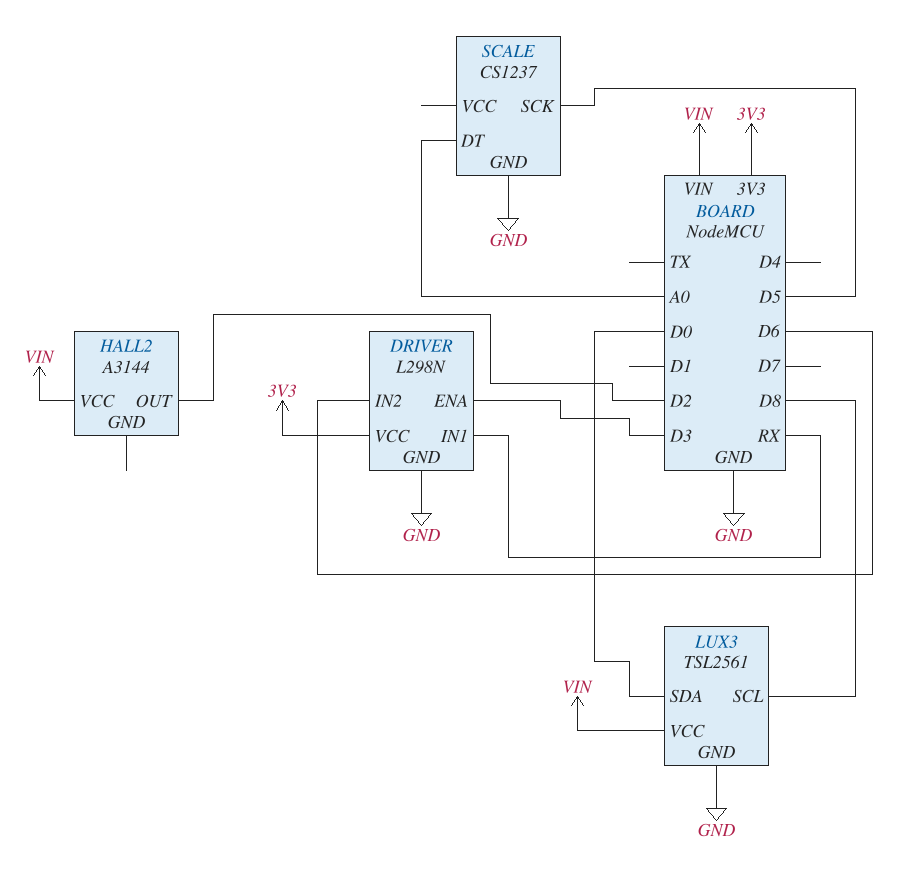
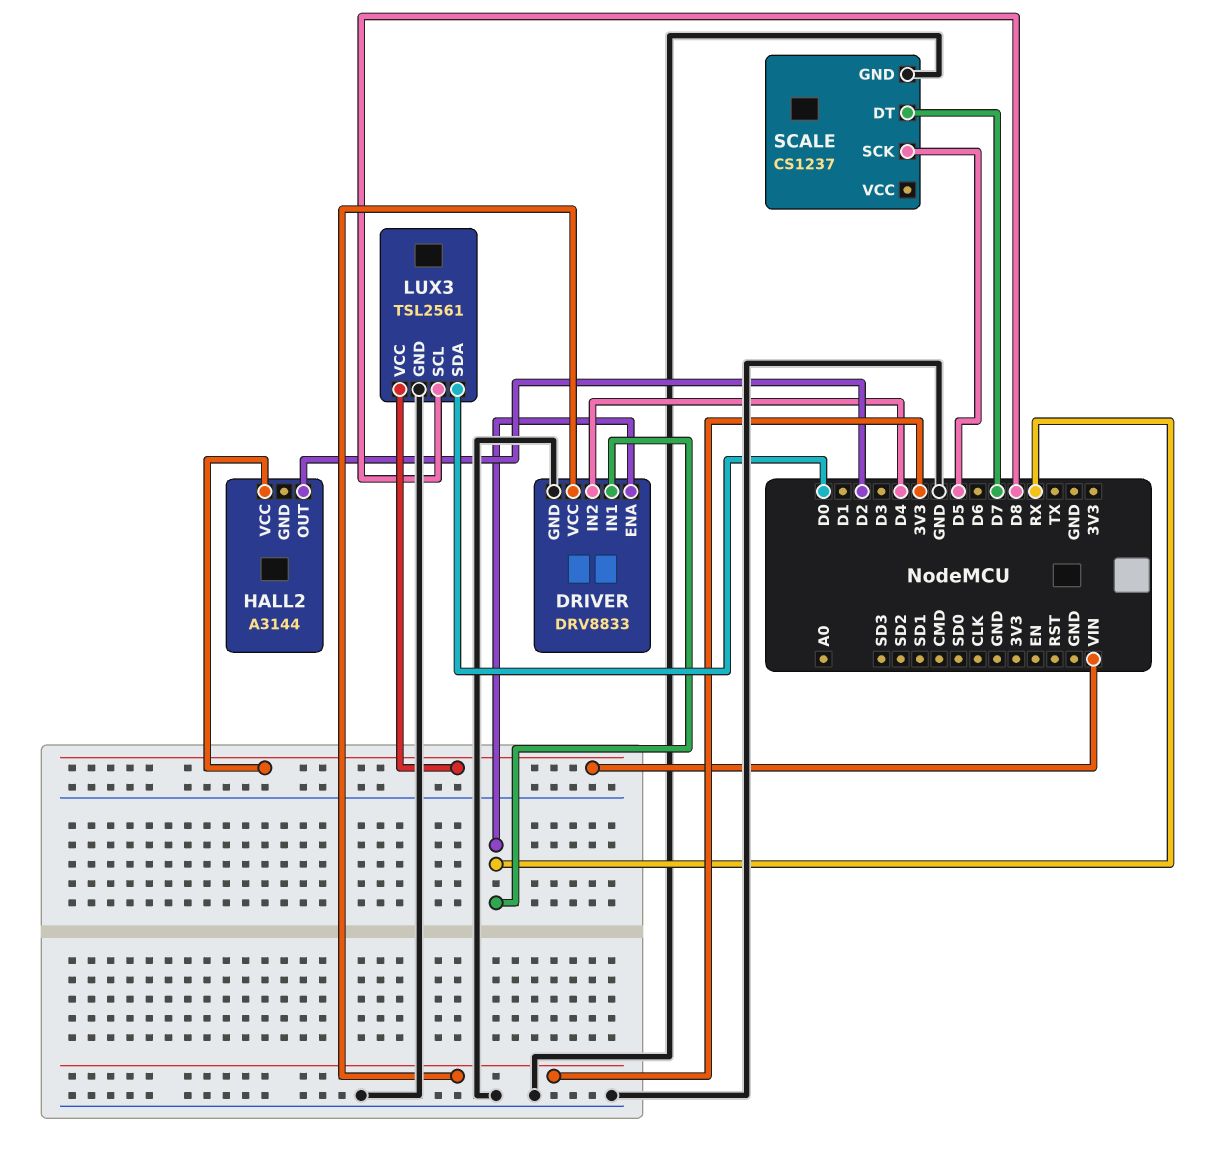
DRIVER: L298N -> DRV8833
DRIVER pin ENA: D3 -> RX
DRIVER pin IN2: D6 -> D4
SCALE pin DT: A0 -> D7

